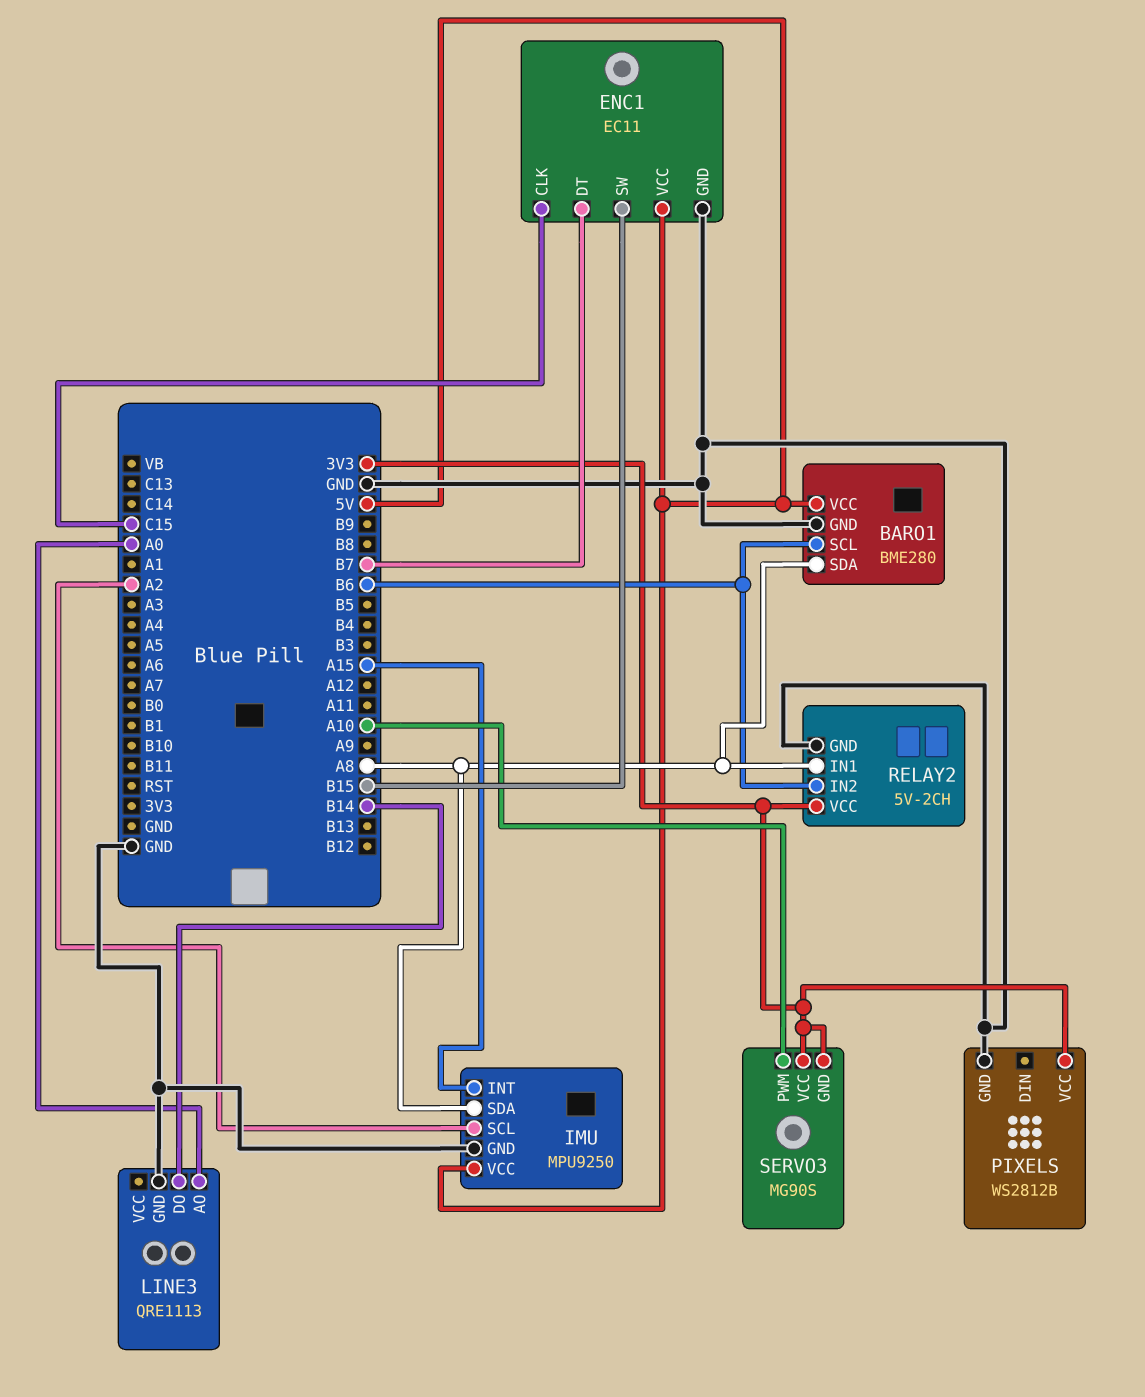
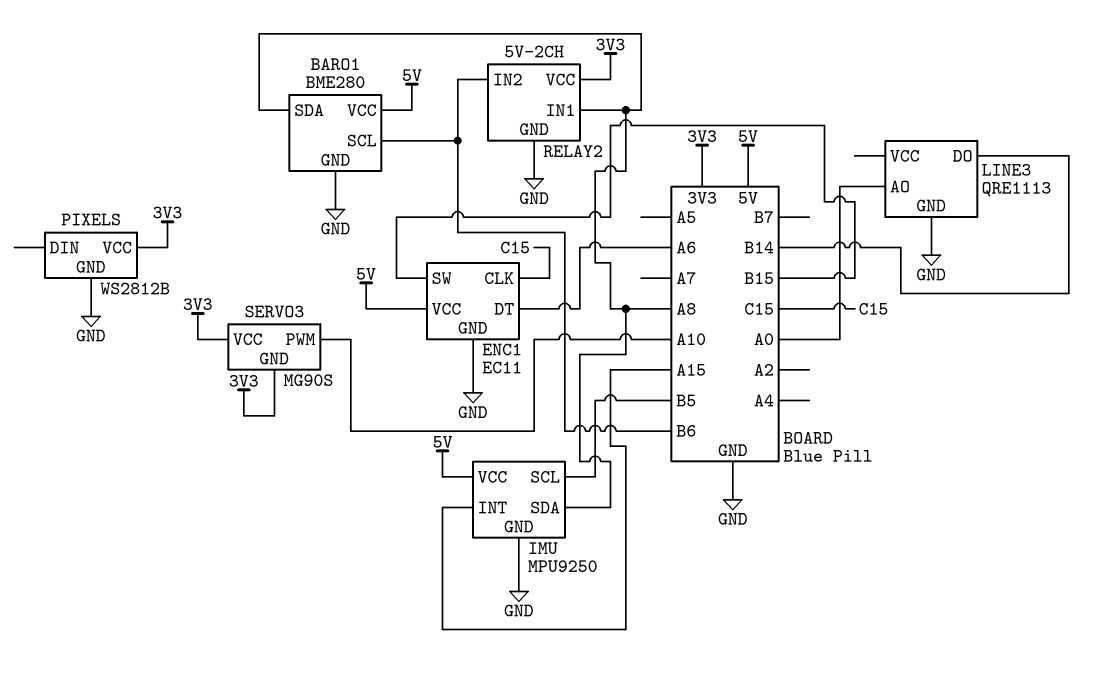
ENC1 pin DT: B7 -> A6
IMU pin SCL: A2 -> B5

